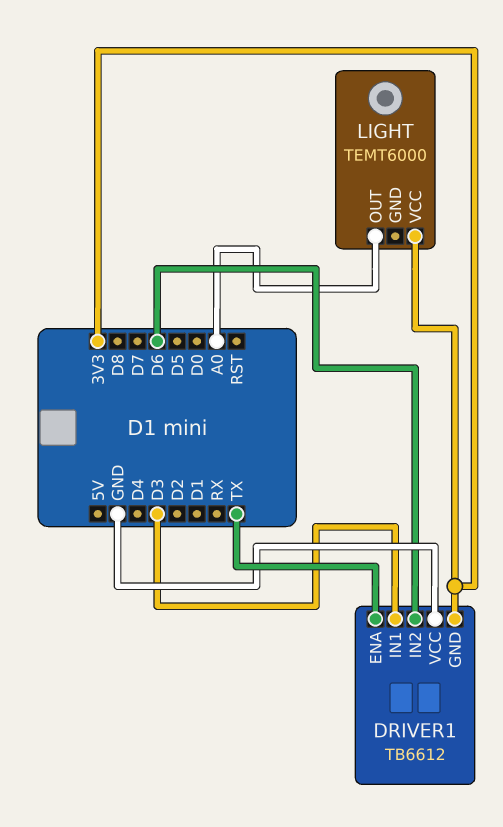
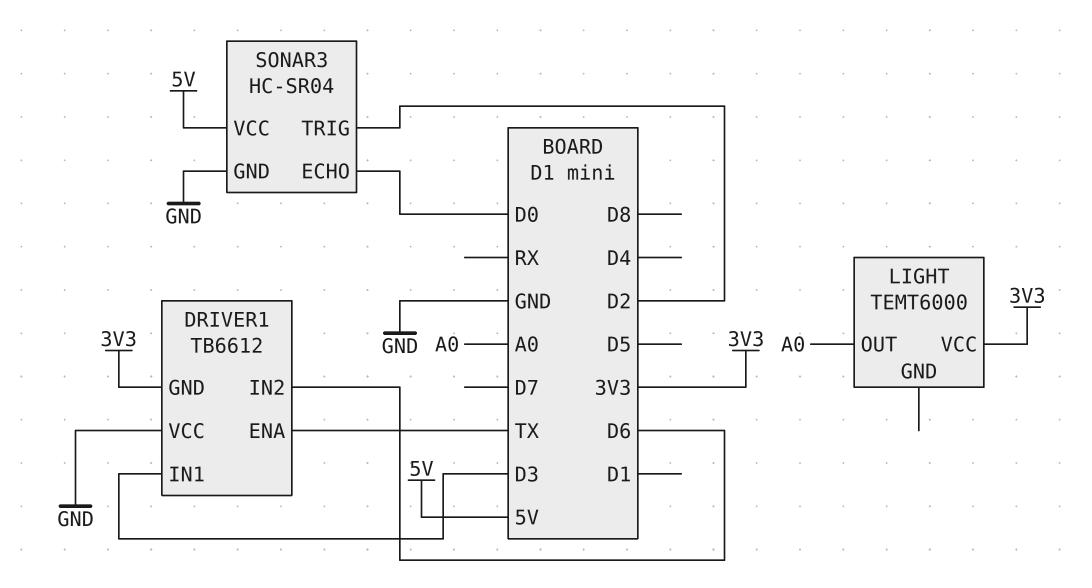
SONAR3: none -> HC-SR04
SONAR3 pin ECHO: none -> D0
SONAR3 pin GND: none -> GND
SONAR3 pin TRIG: none -> D2
SONAR3 pin VCC: none -> 5V

